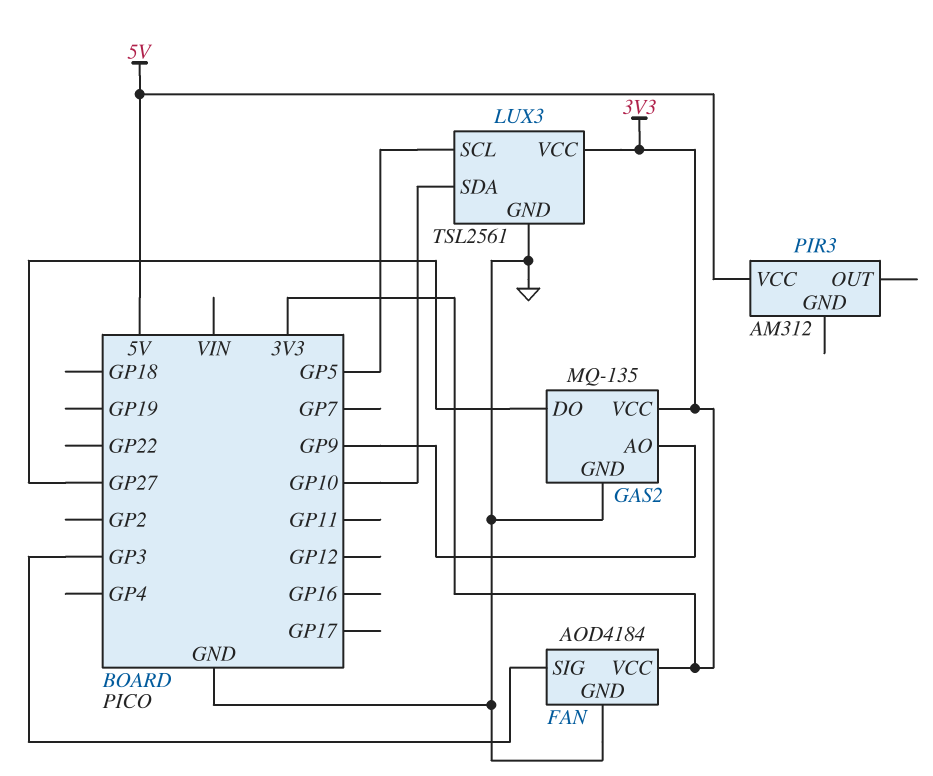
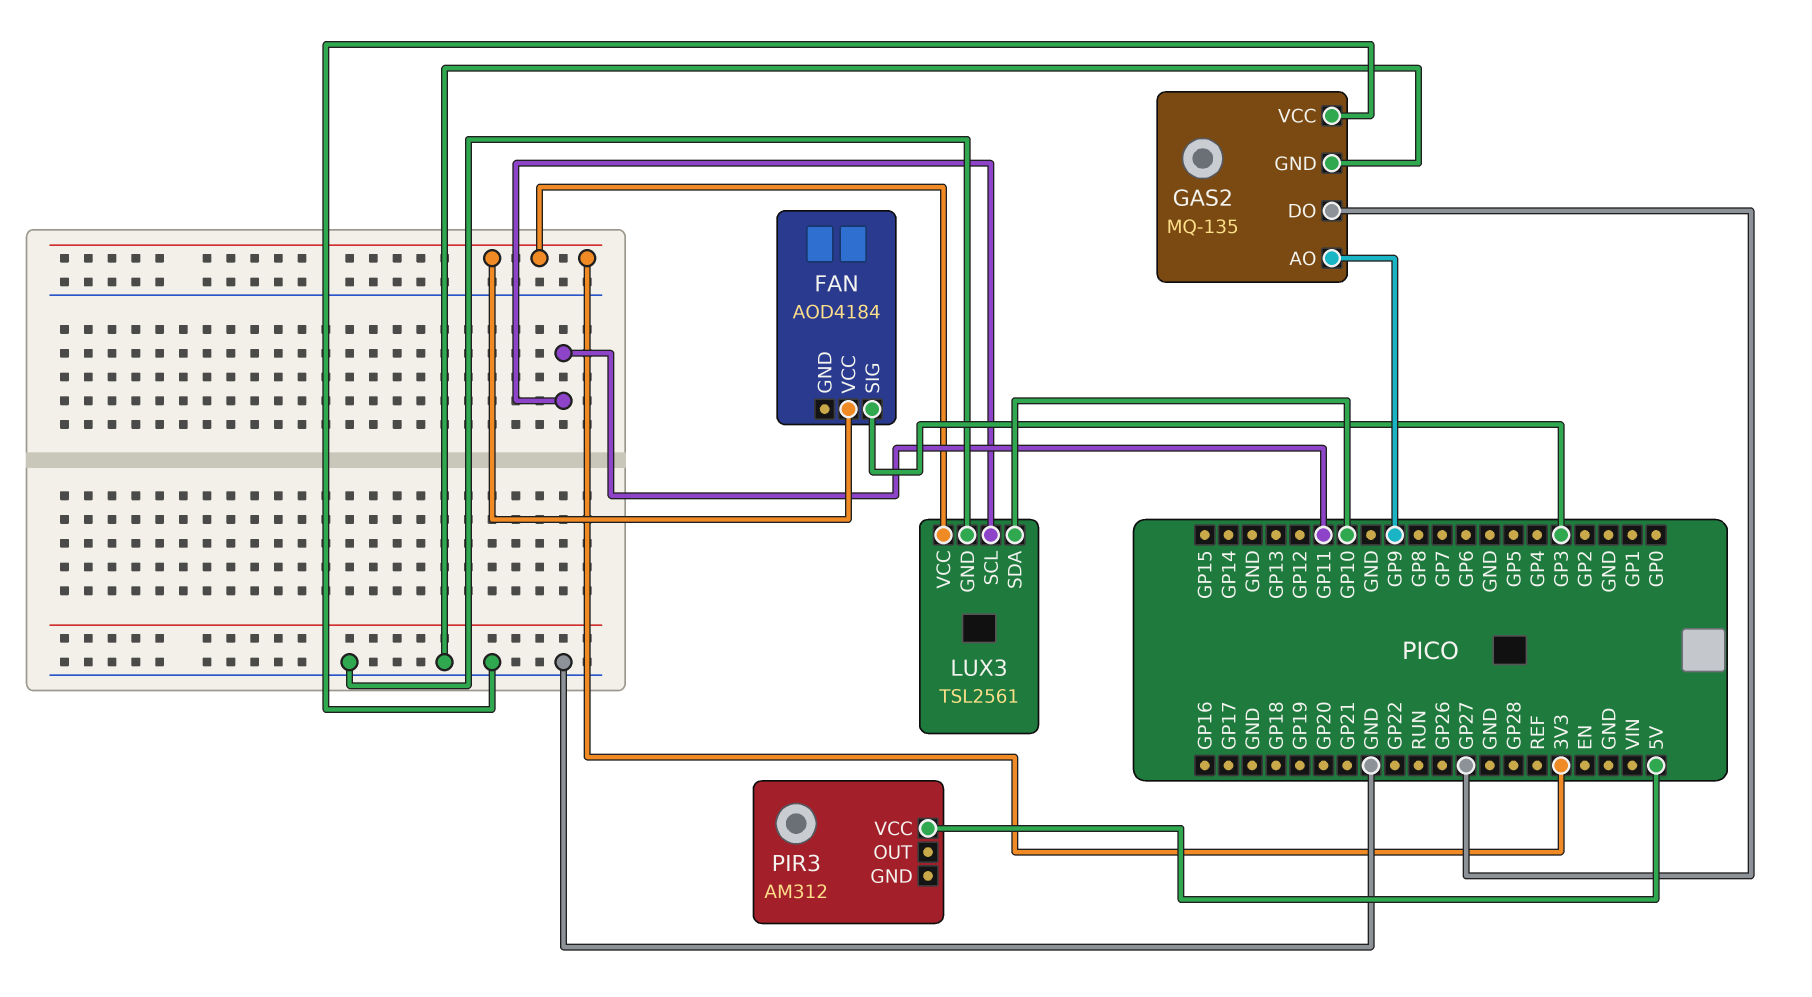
FAN pin GND: GND -> none
GAS2 pin VCC: 3V3 -> GND
LUX3 pin SCL: GP5 -> GP11

